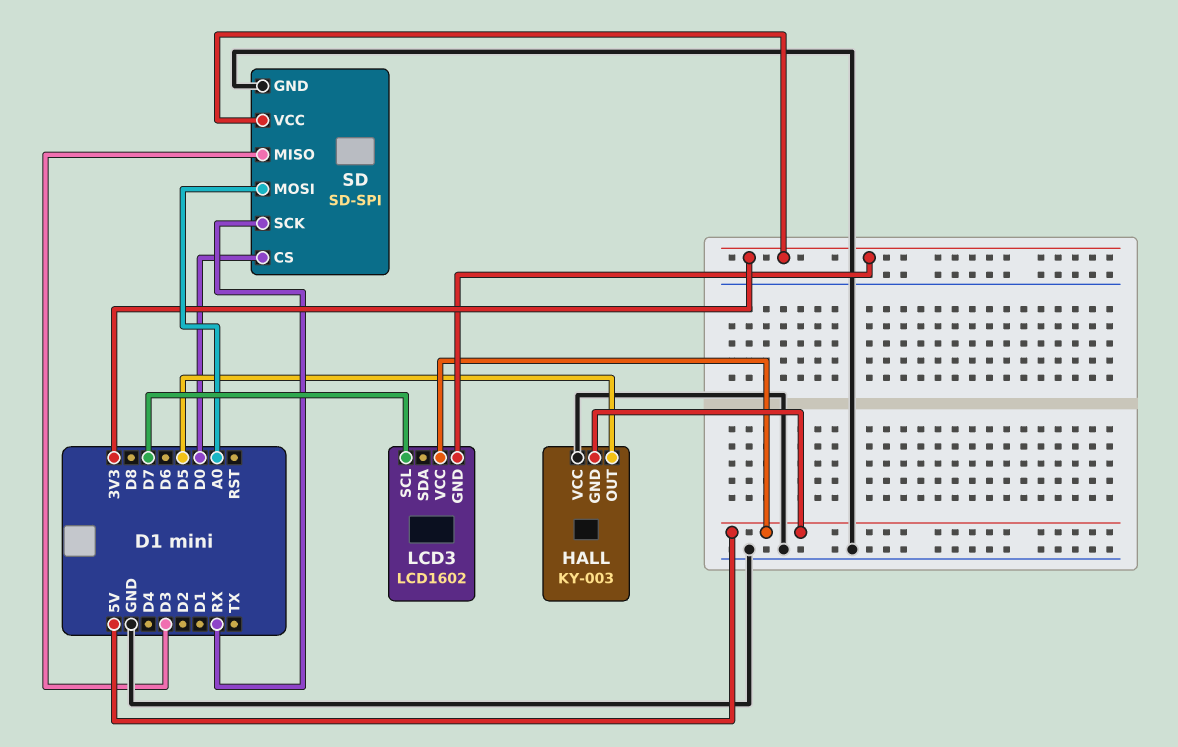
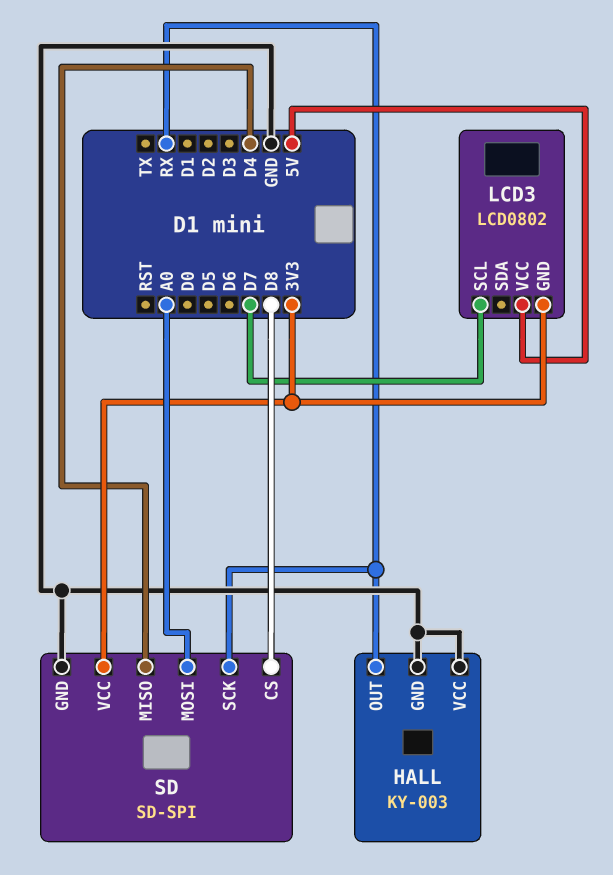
HALL pin GND: 5V -> GND
HALL pin OUT: D5 -> RX
LCD3: LCD1602 -> LCD0802
SD pin CS: D0 -> D8
SD pin MISO: D3 -> D4

